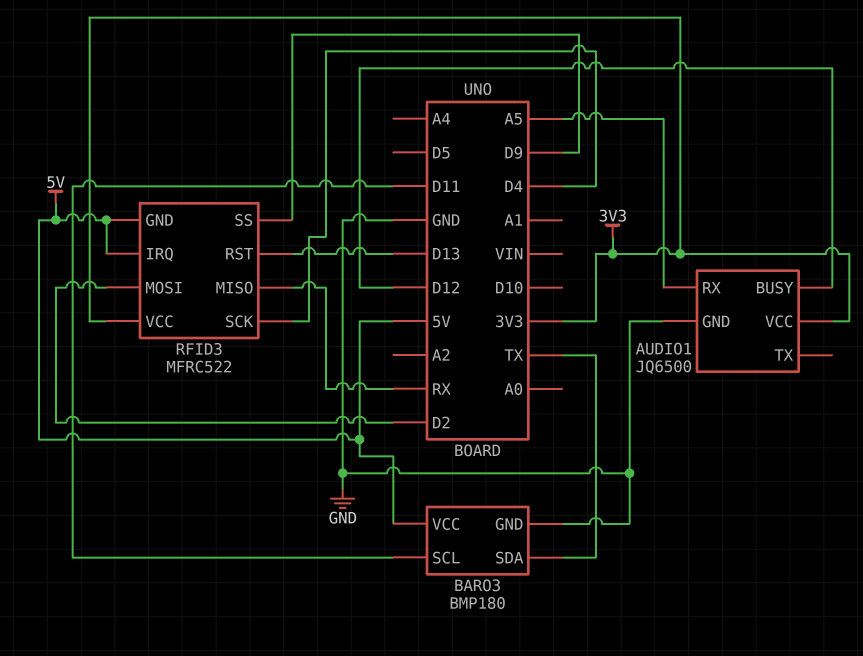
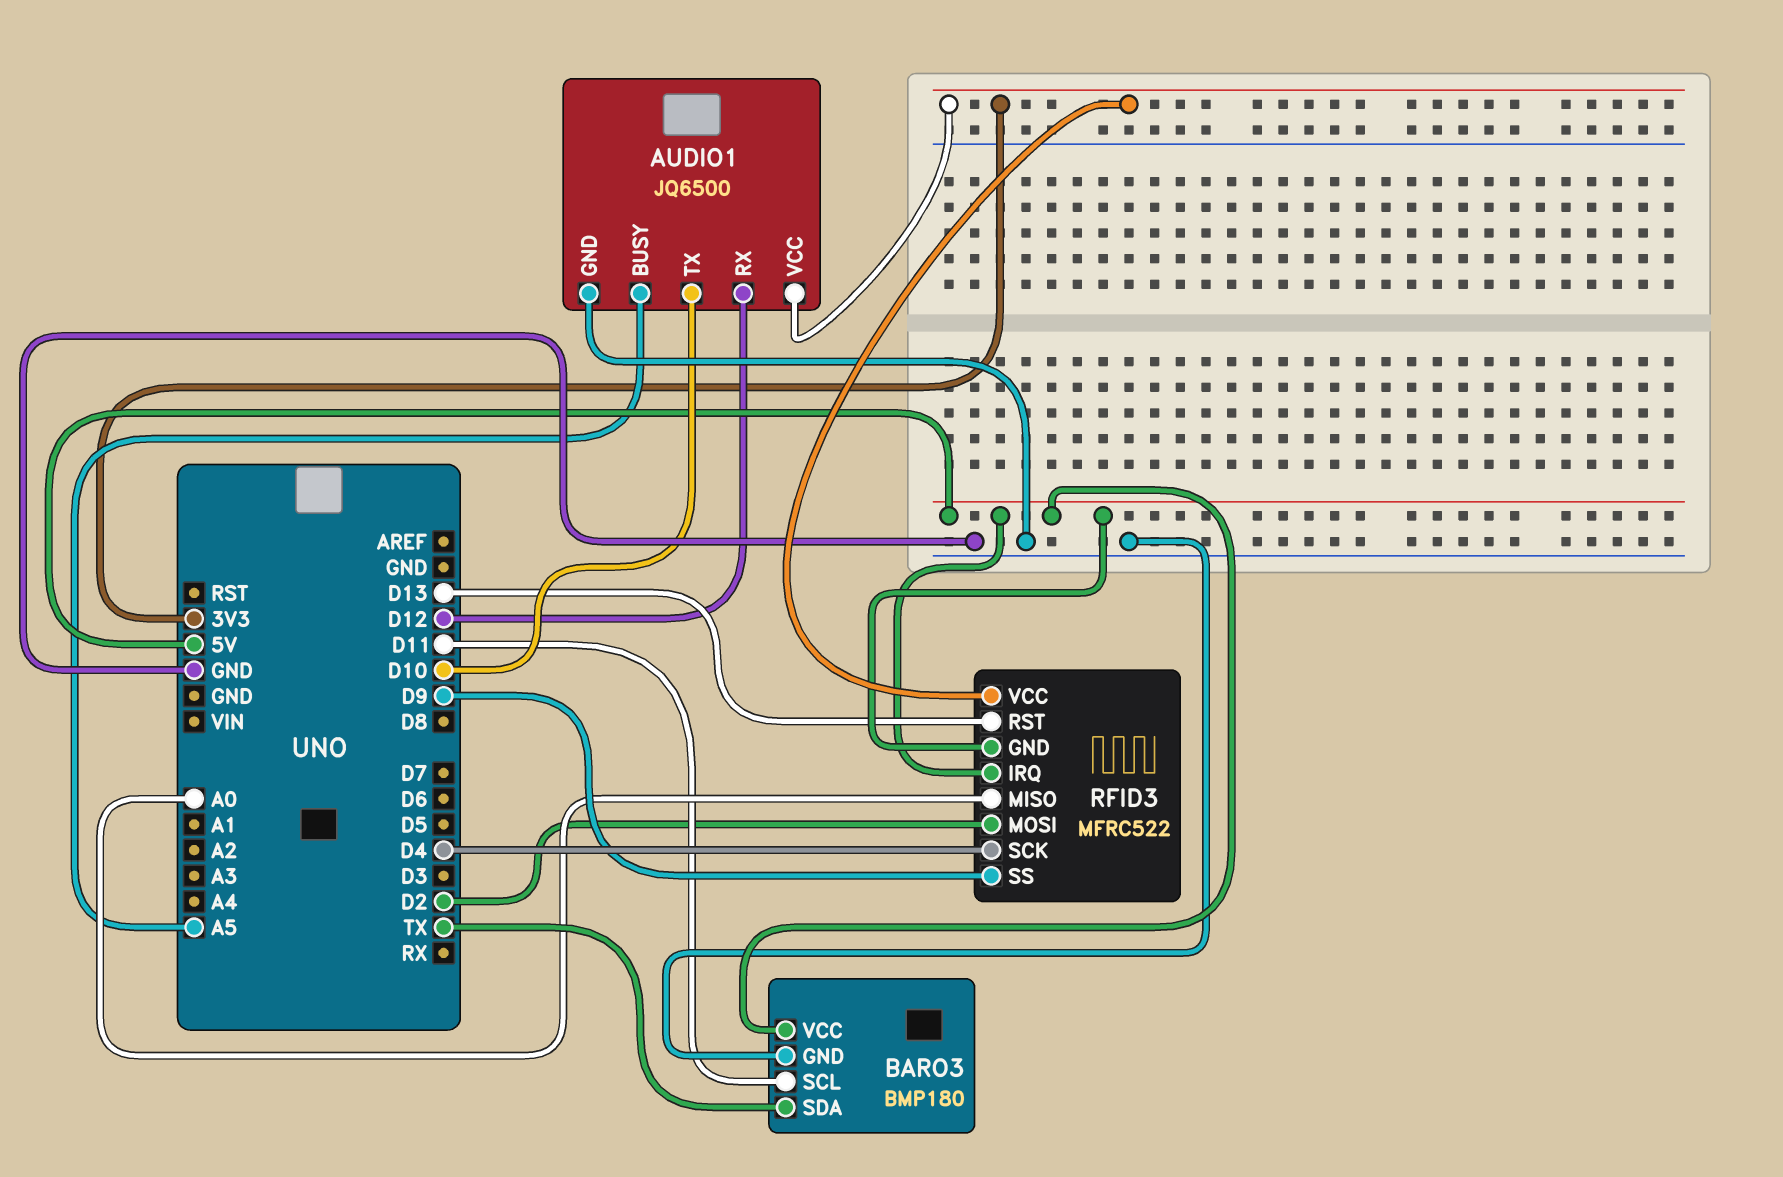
AUDIO1 pin BUSY: D12 -> A5
AUDIO1 pin RX: A5 -> D12
AUDIO1 pin TX: none -> D10
RFID3 pin MISO: RX -> A0

